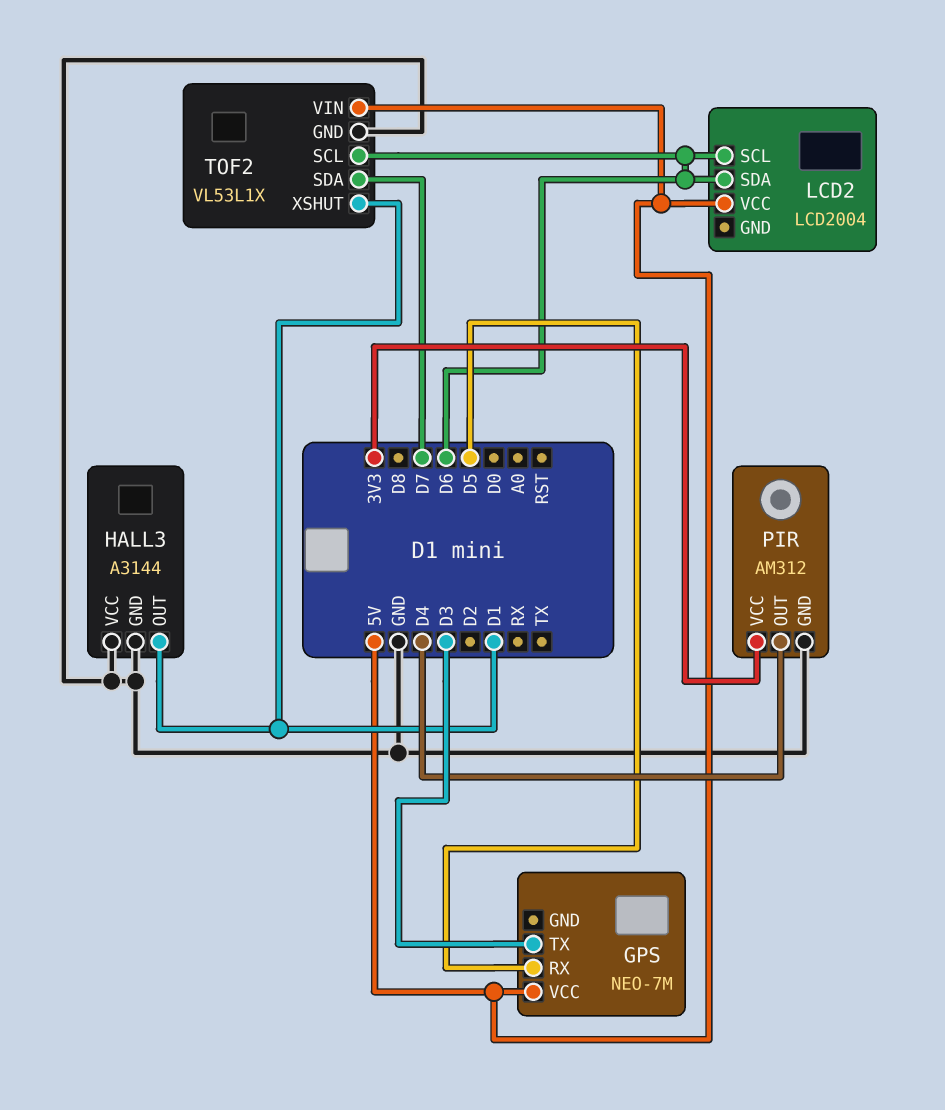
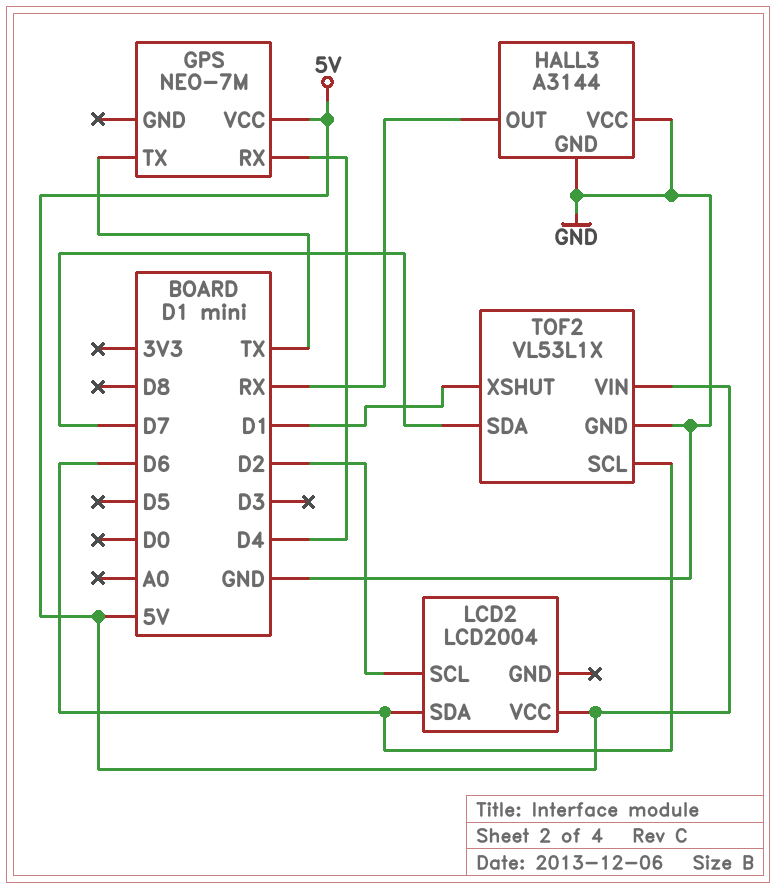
GPS pin RX: D5 -> D4
GPS pin TX: D3 -> TX
HALL3 pin OUT: D1 -> RX
LCD2 pin SCL: D6 -> D2
PIR: AM312 -> none
PIR pin GND: GND -> none
PIR pin OUT: D4 -> none
PIR pin VCC: 3V3 -> none

